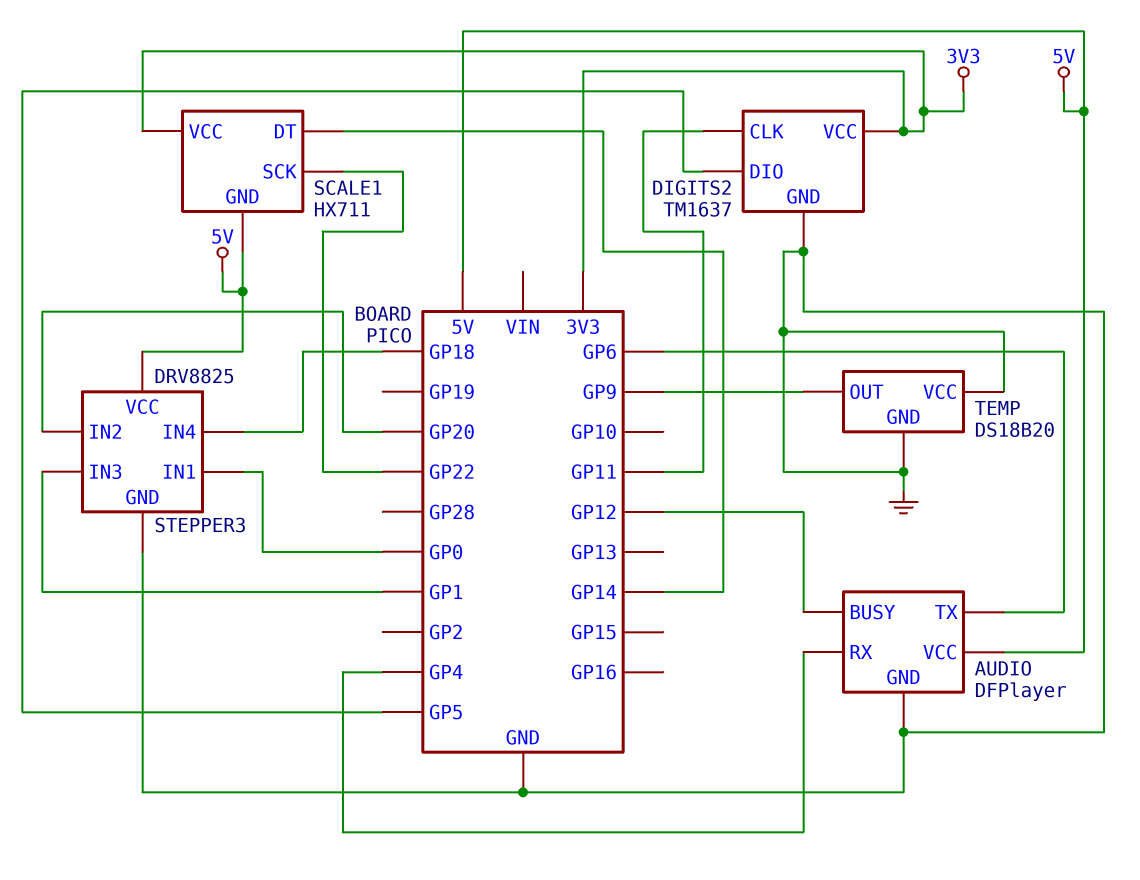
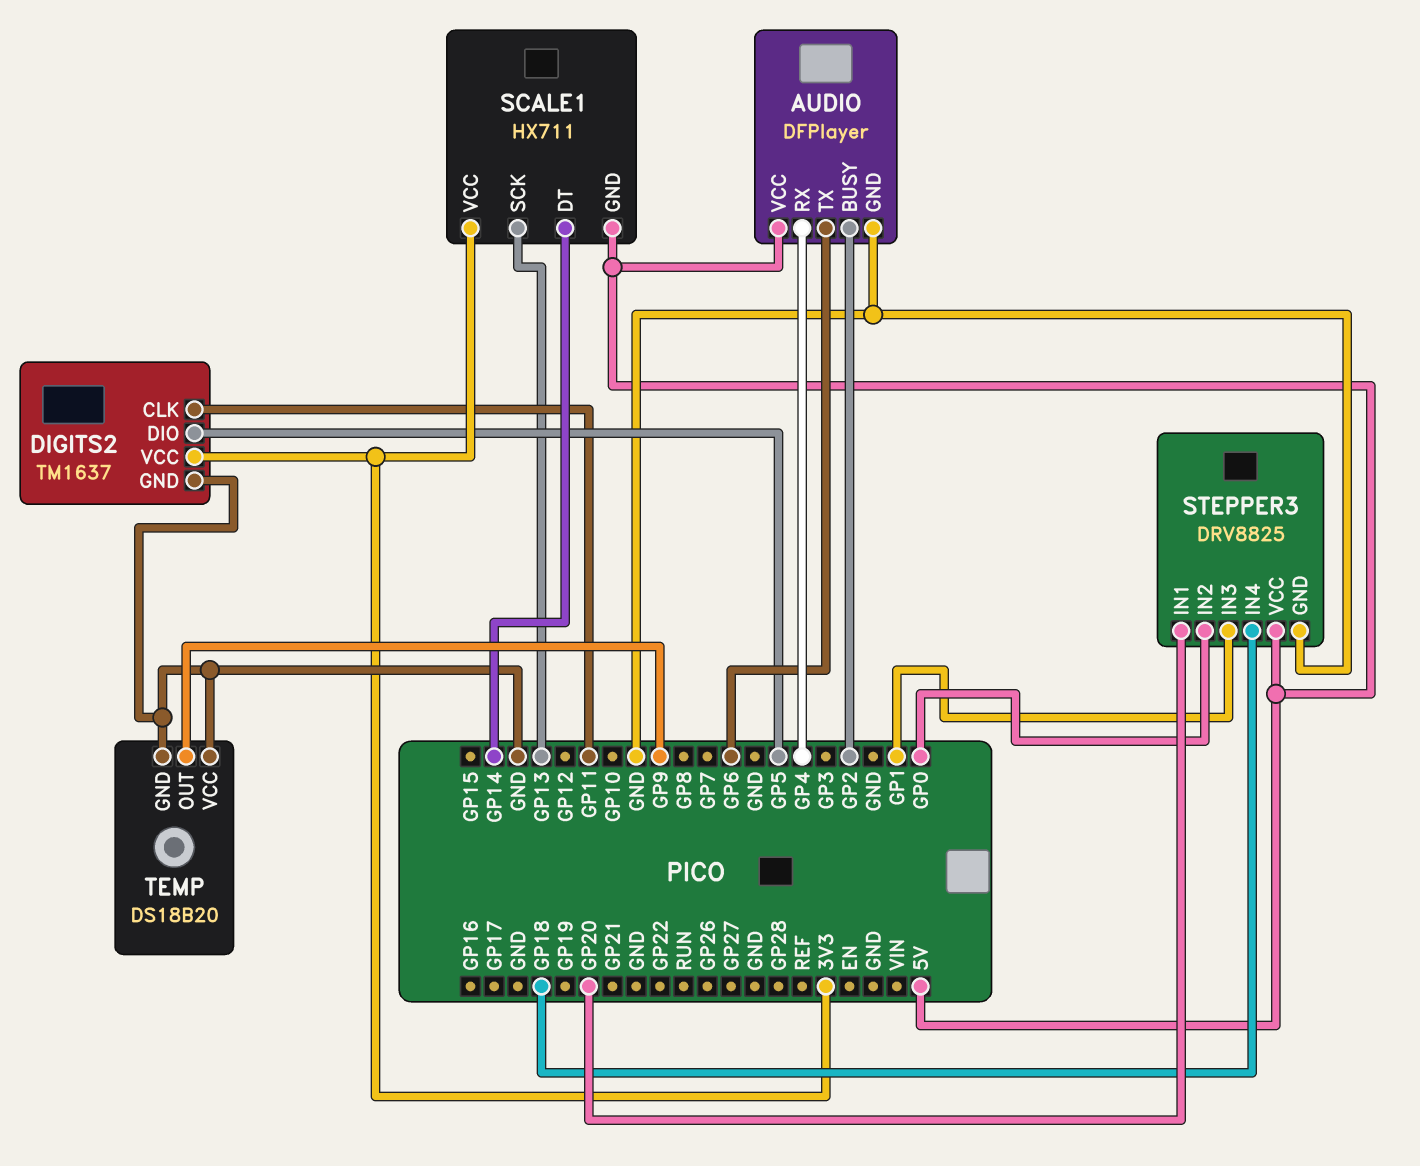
AUDIO pin BUSY: GP12 -> GP2
SCALE1 pin SCK: GP22 -> GP13
STEPPER3 pin IN1: GP0 -> GP20
STEPPER3 pin IN2: GP20 -> GP0

